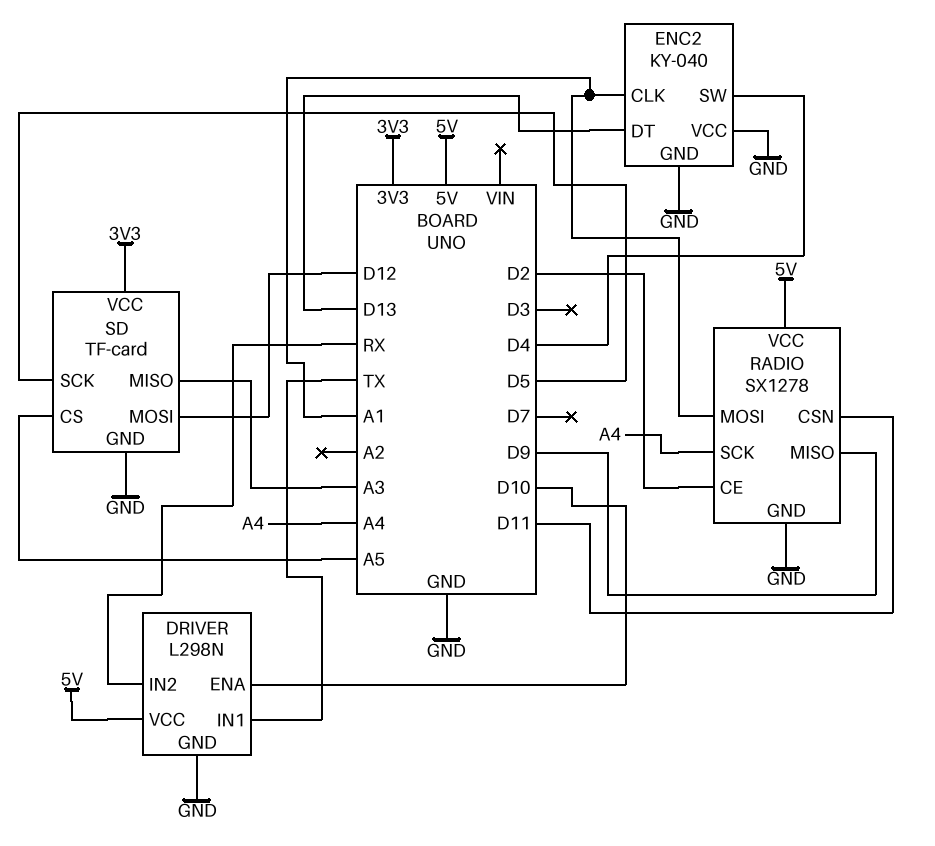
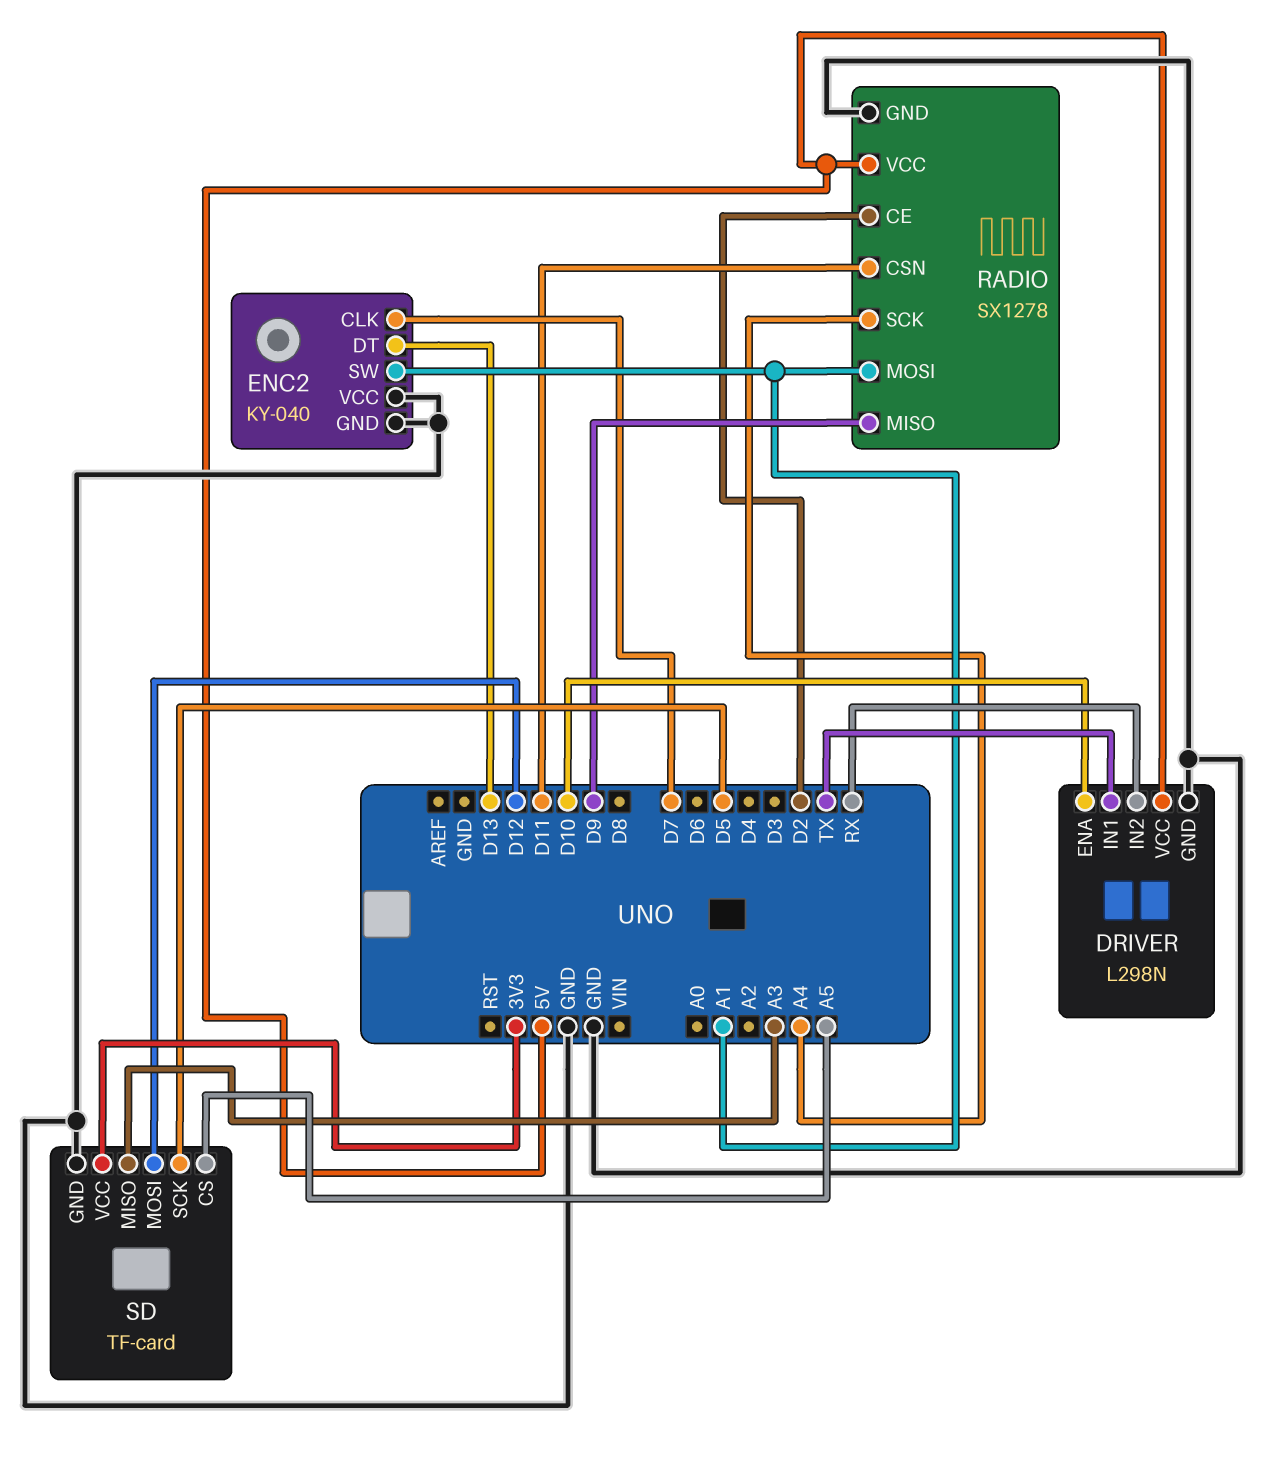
ENC2 pin CLK: A1 -> D7
ENC2 pin SW: D4 -> A1

